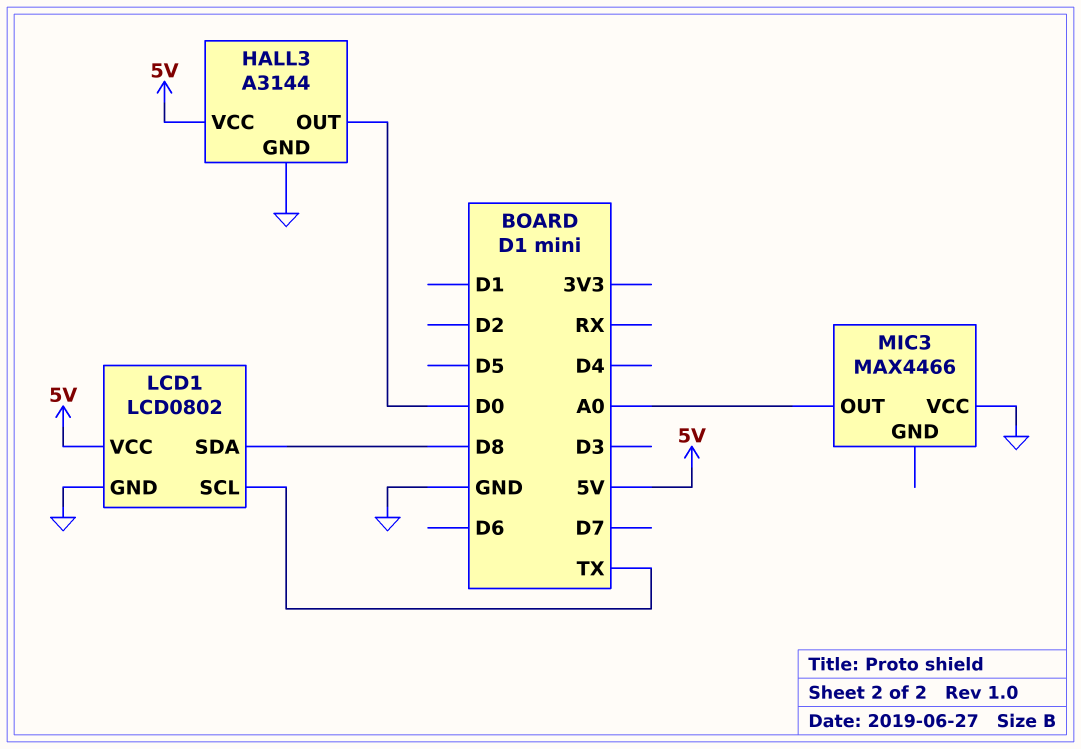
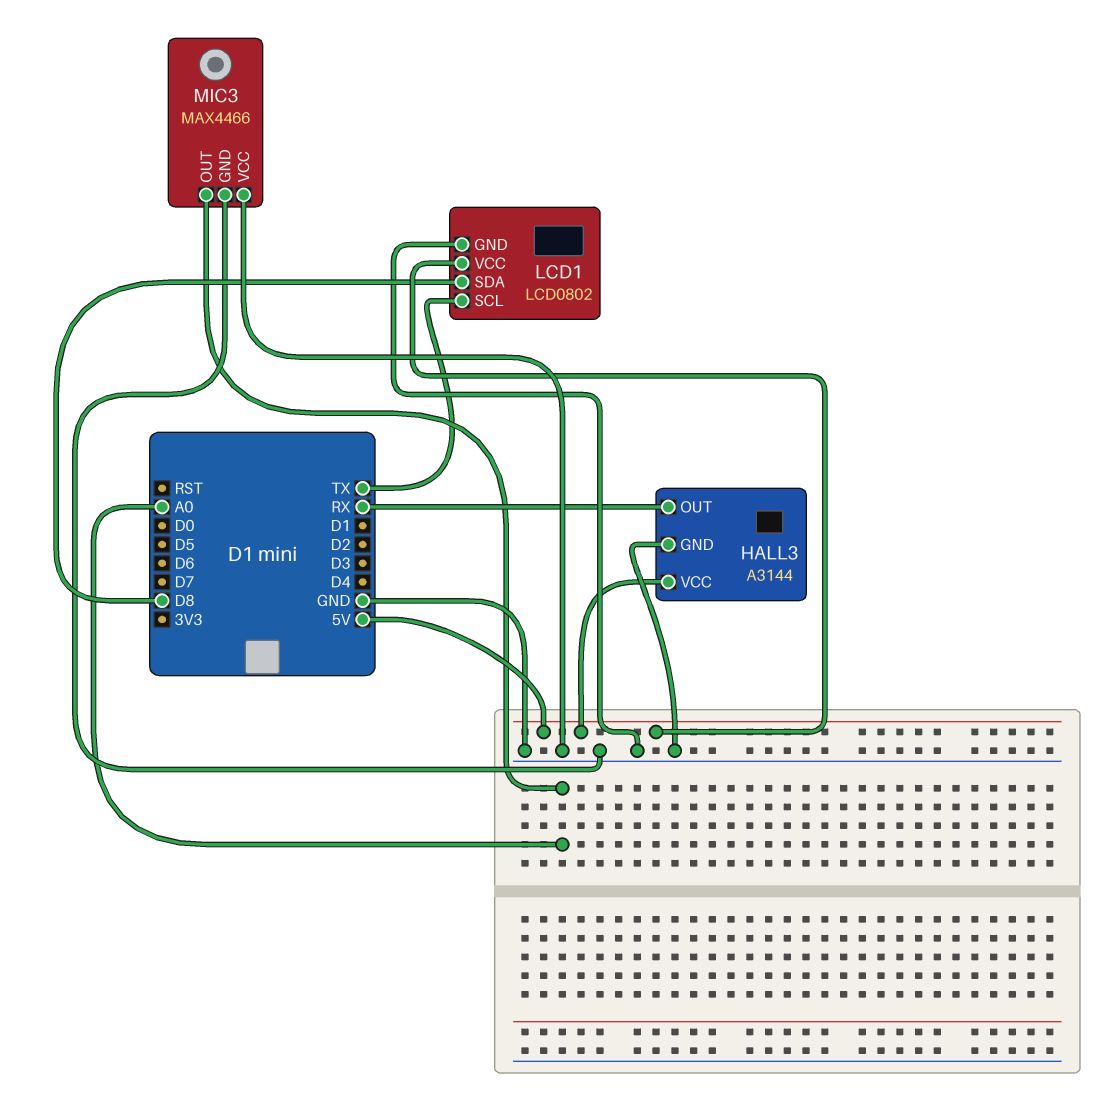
HALL3 pin OUT: D0 -> RX
MIC3 pin GND: none -> GND

